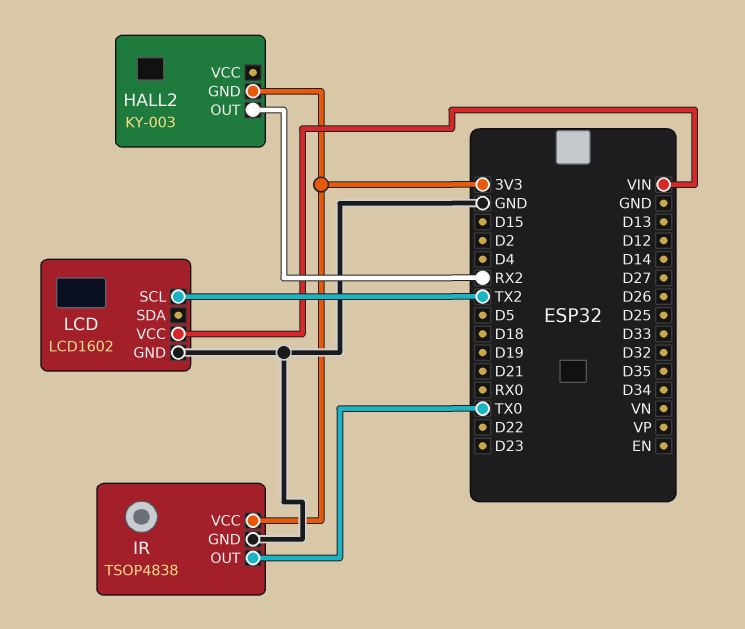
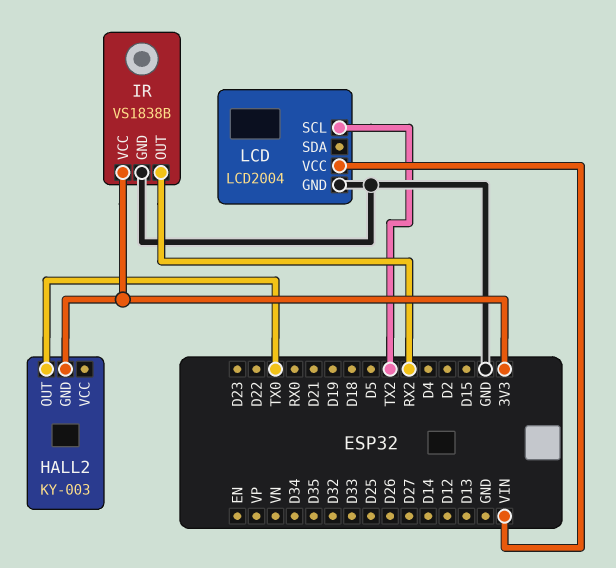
HALL2 pin OUT: RX2 -> TX0
IR: TSOP4838 -> VS1838B
IR pin OUT: TX0 -> RX2
LCD: LCD1602 -> LCD2004

